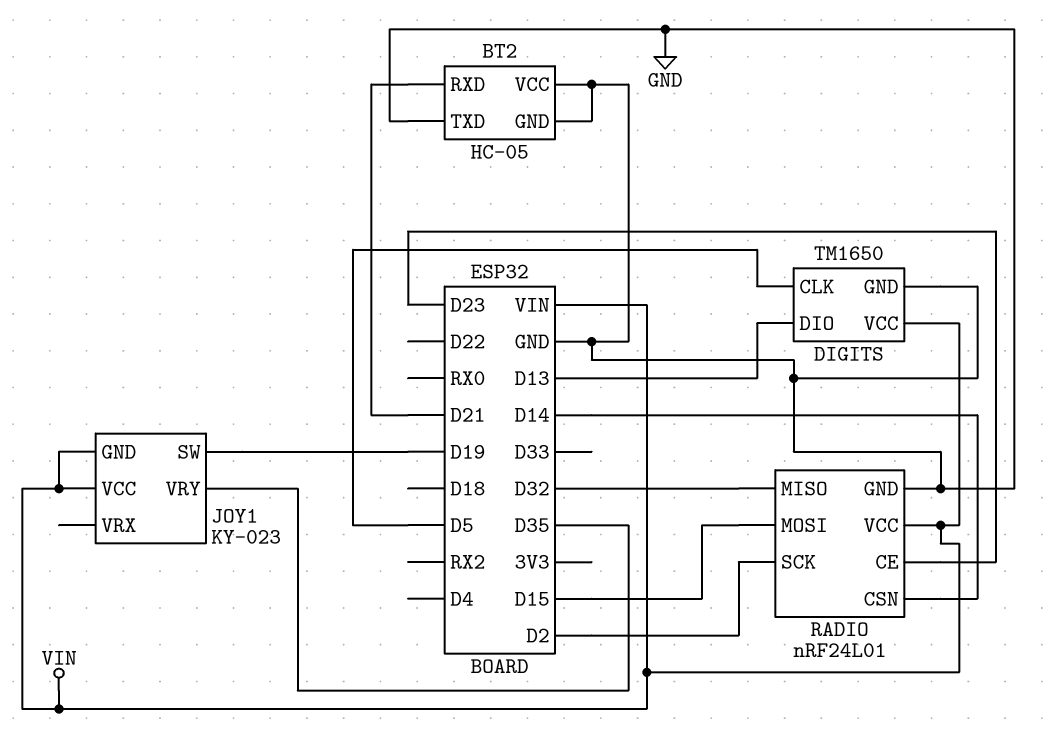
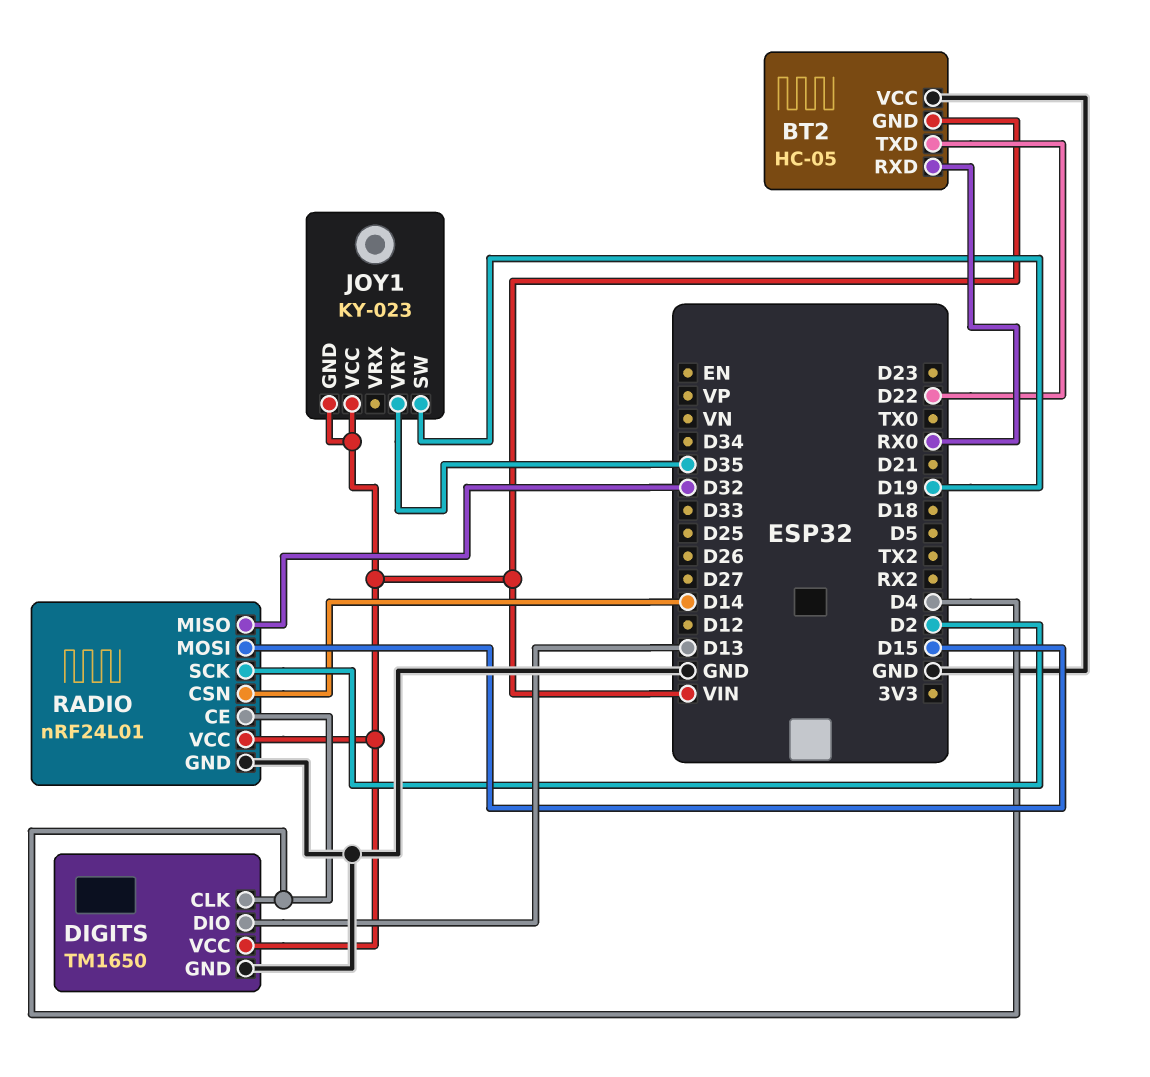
BT2 pin GND: GND -> VIN
BT2 pin RXD: D21 -> RX0
BT2 pin TXD: GND -> D22
DIGITS pin CLK: D5 -> D4
RADIO pin CE: D23 -> D4

